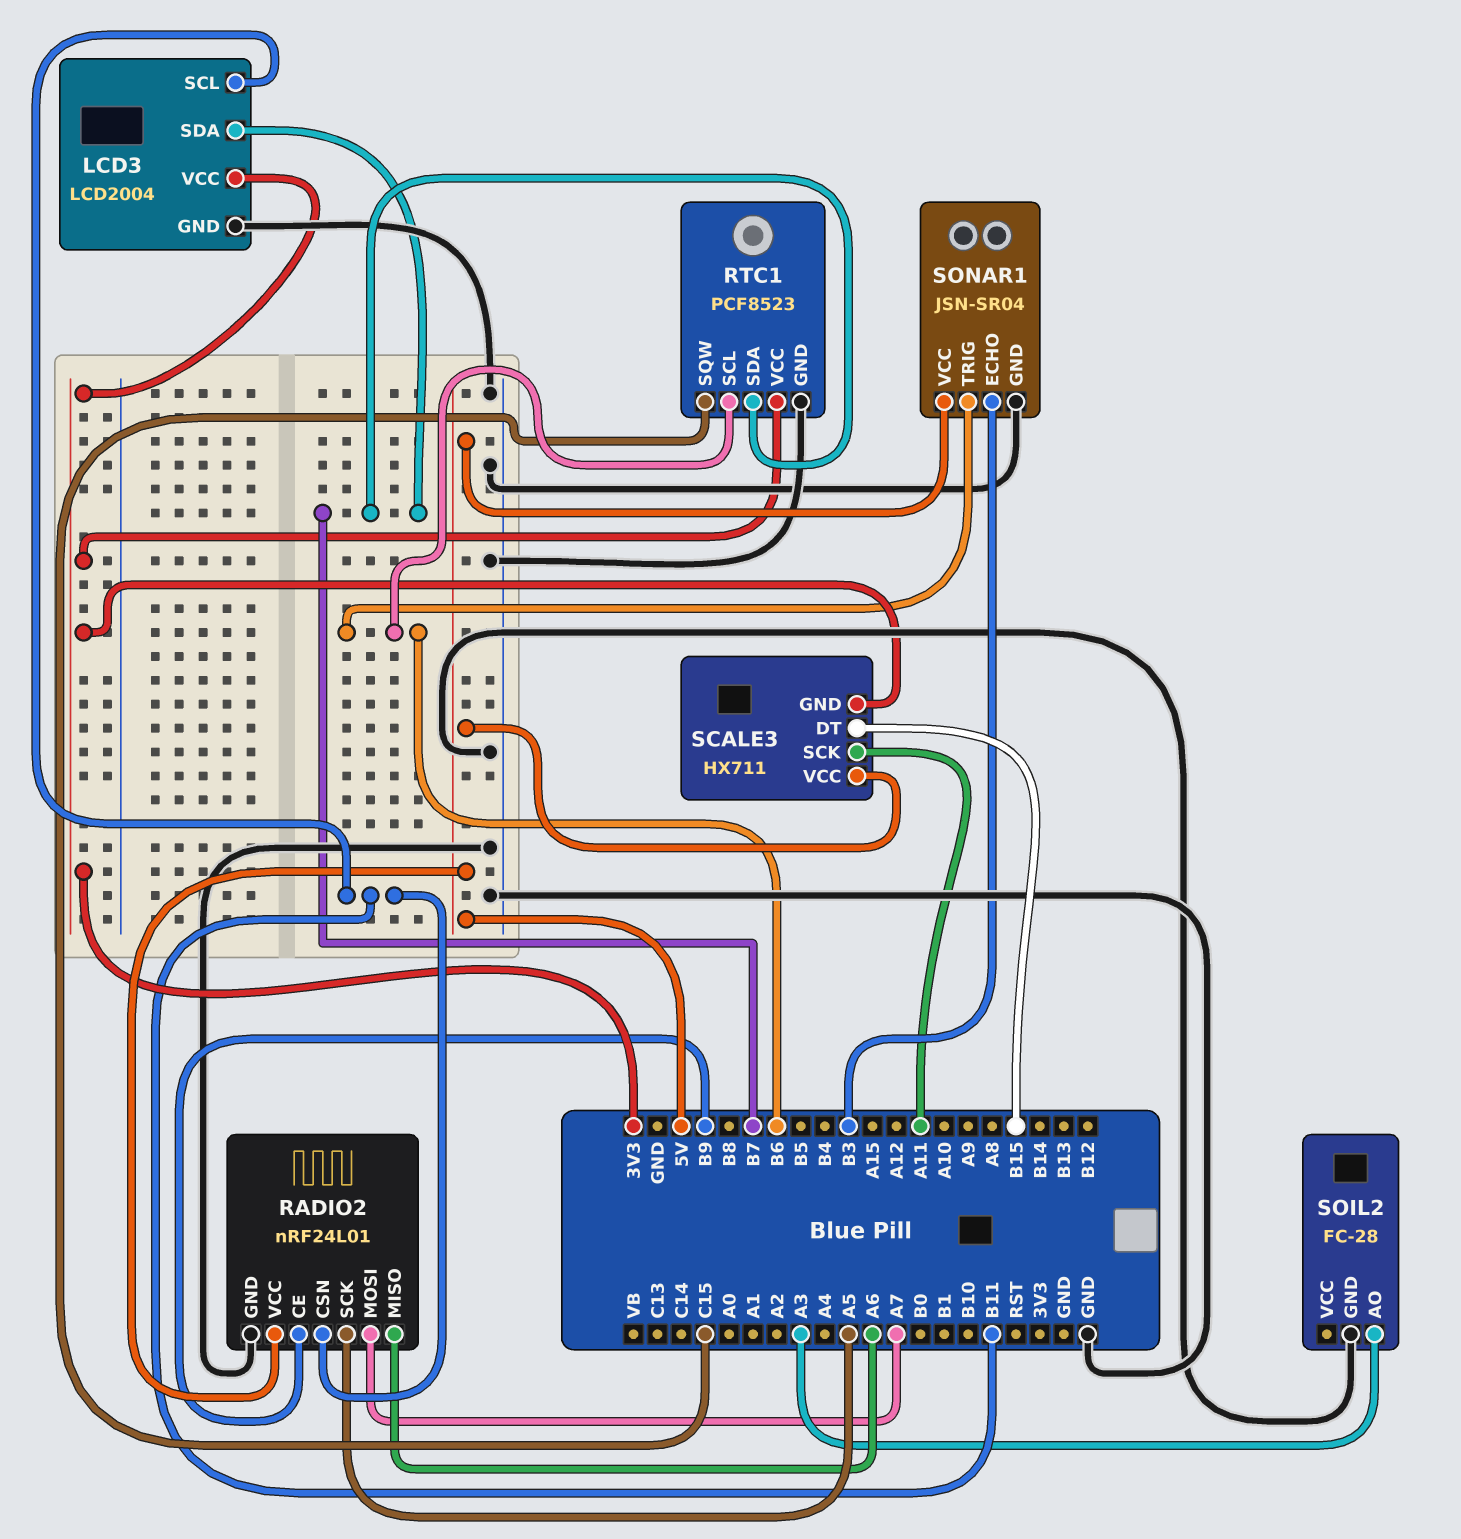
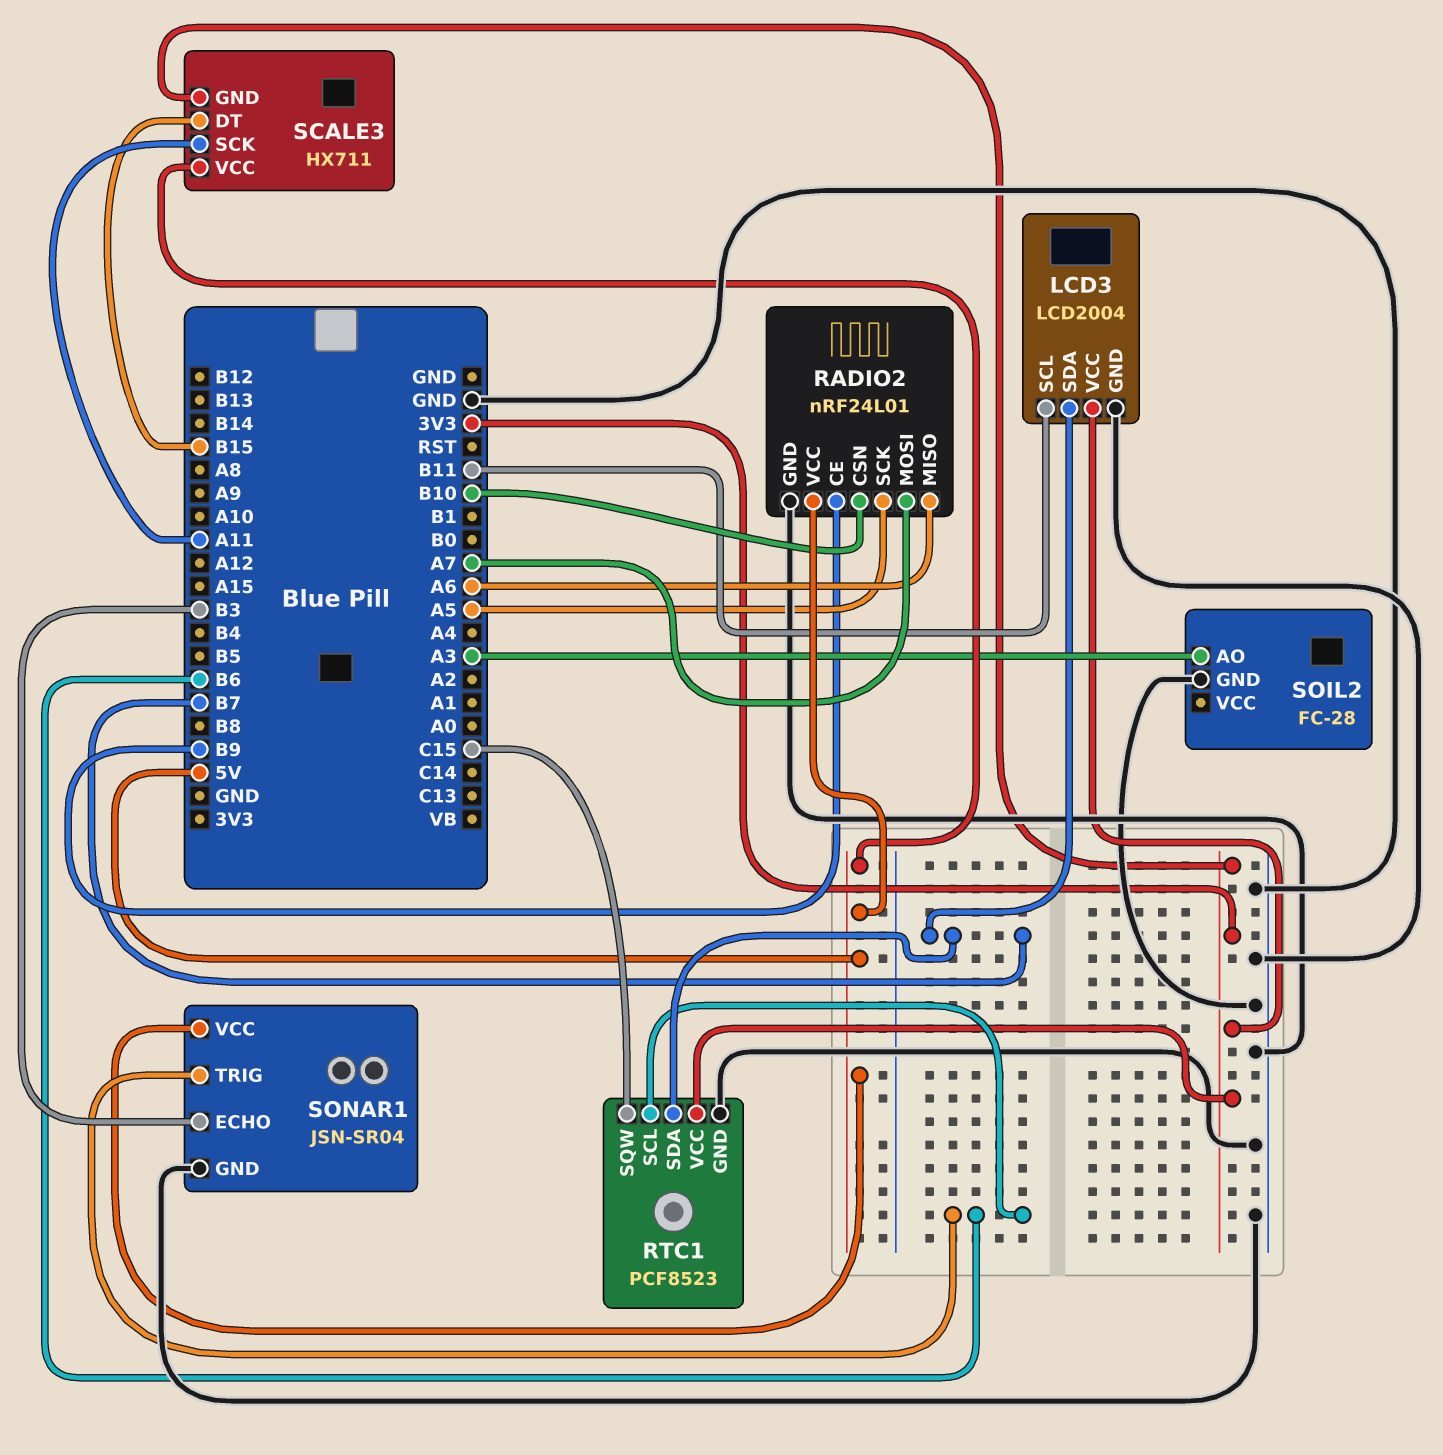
RADIO2 pin CSN: B11 -> B10

